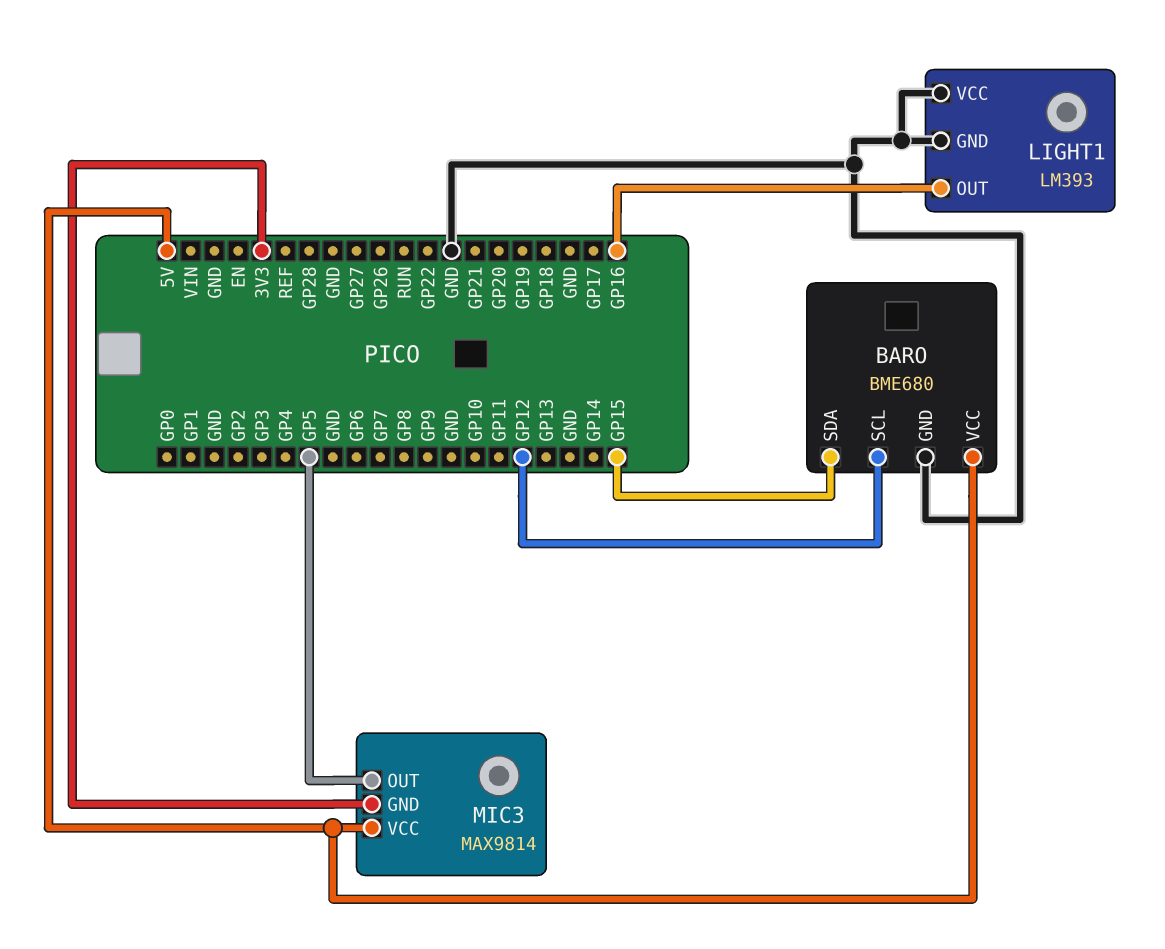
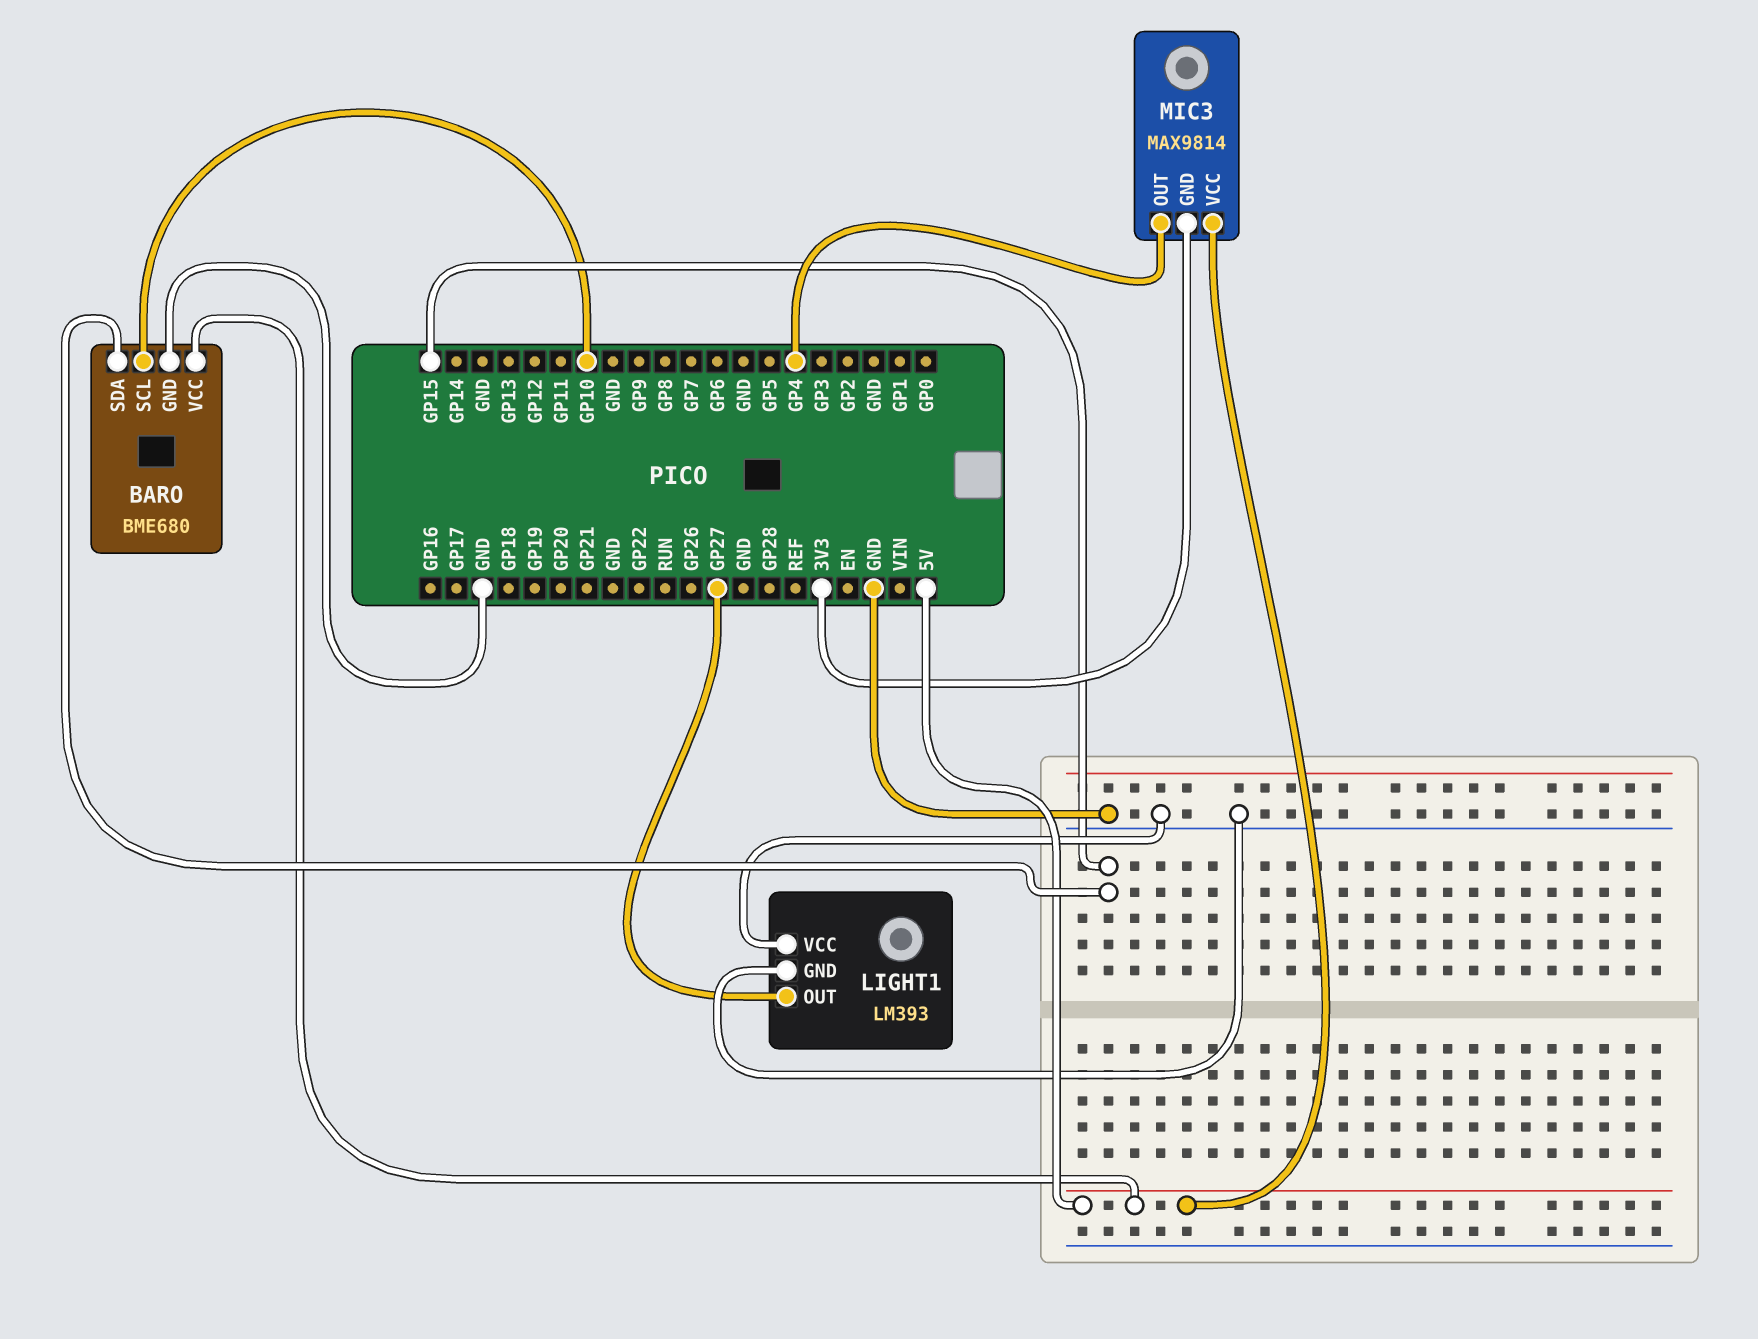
BARO pin SCL: GP12 -> GP10
LIGHT1 pin OUT: GP16 -> GP27
MIC3 pin OUT: GP5 -> GP4

